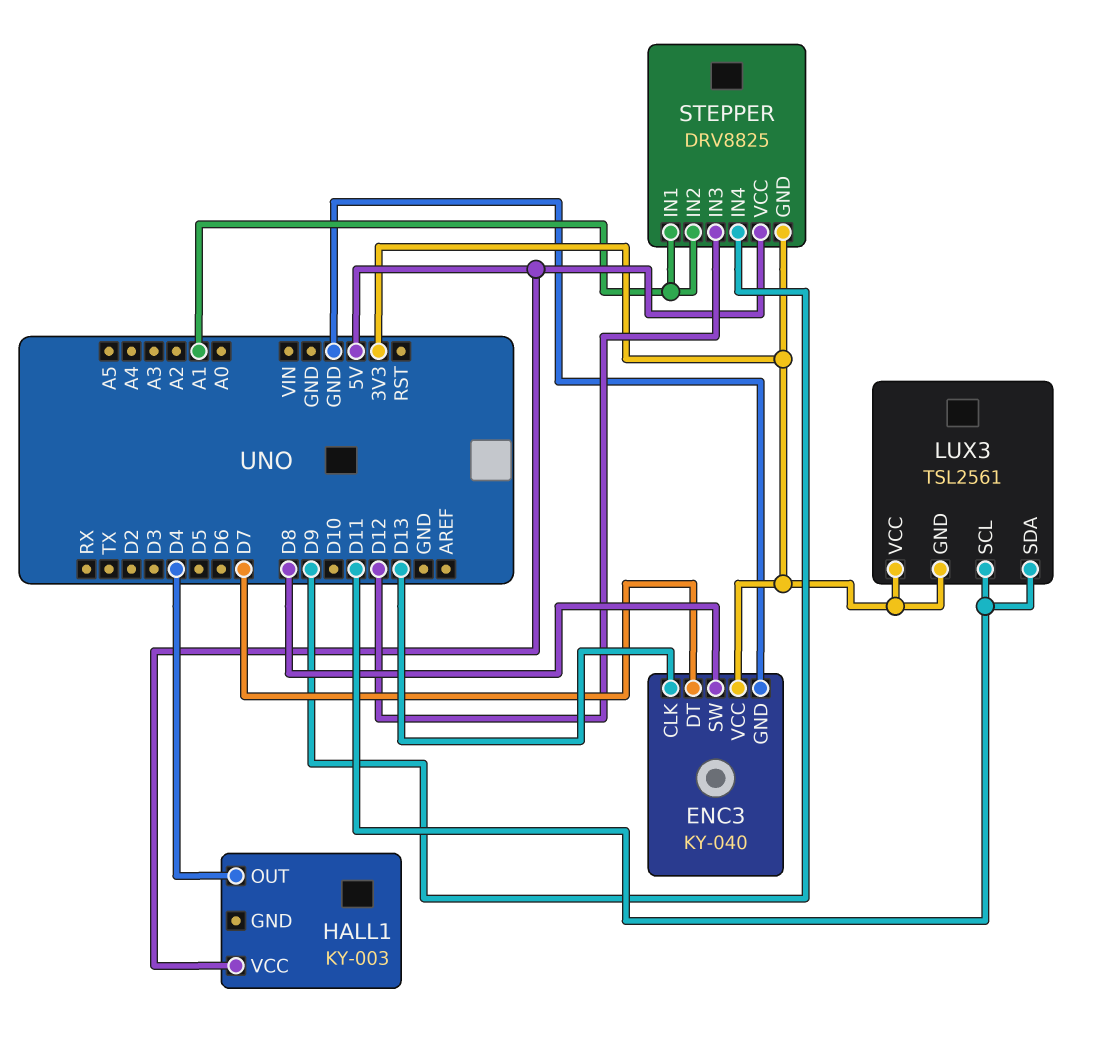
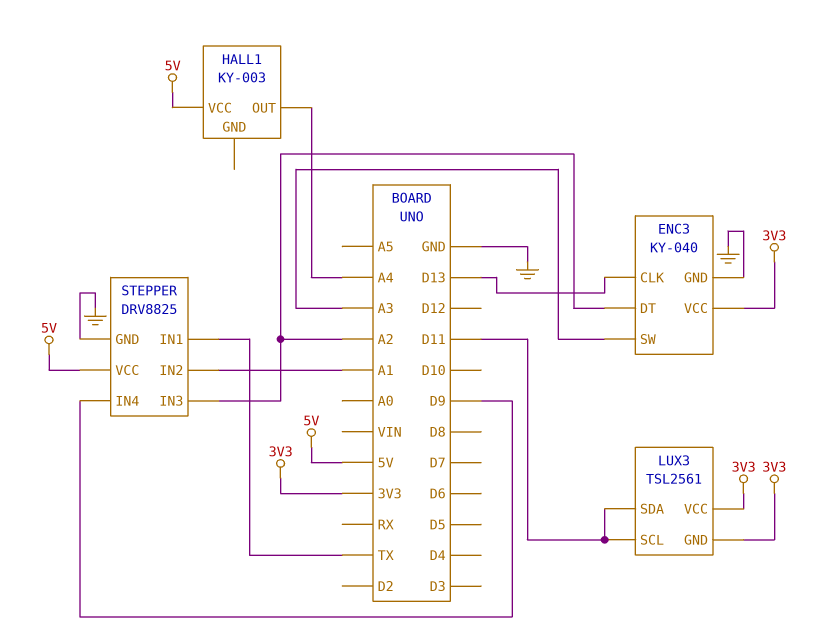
ENC3 pin DT: D7 -> A2
ENC3 pin SW: D8 -> A3
HALL1 pin OUT: D4 -> A4
STEPPER pin GND: 3V3 -> GND
STEPPER pin IN1: A1 -> TX
STEPPER pin IN3: D12 -> A2

